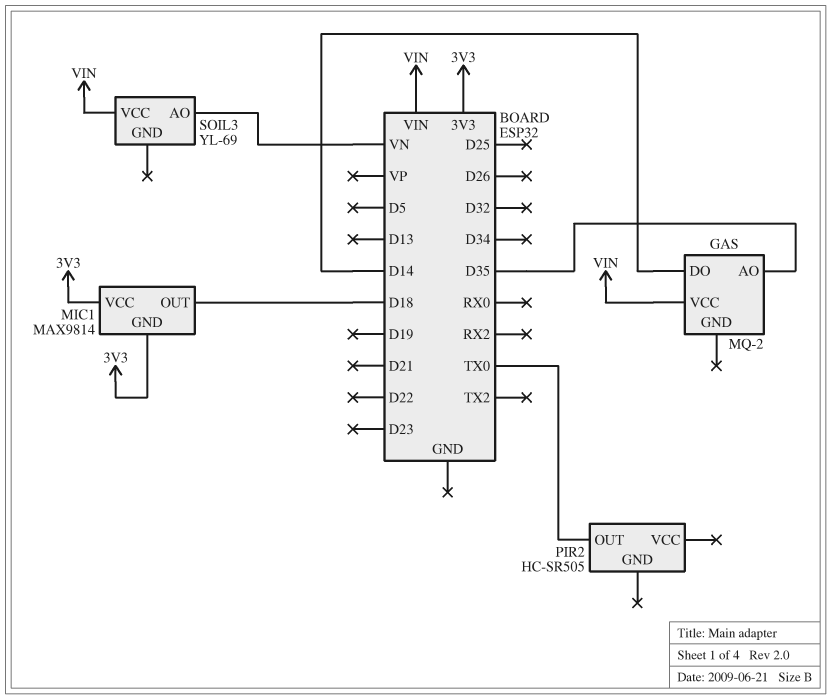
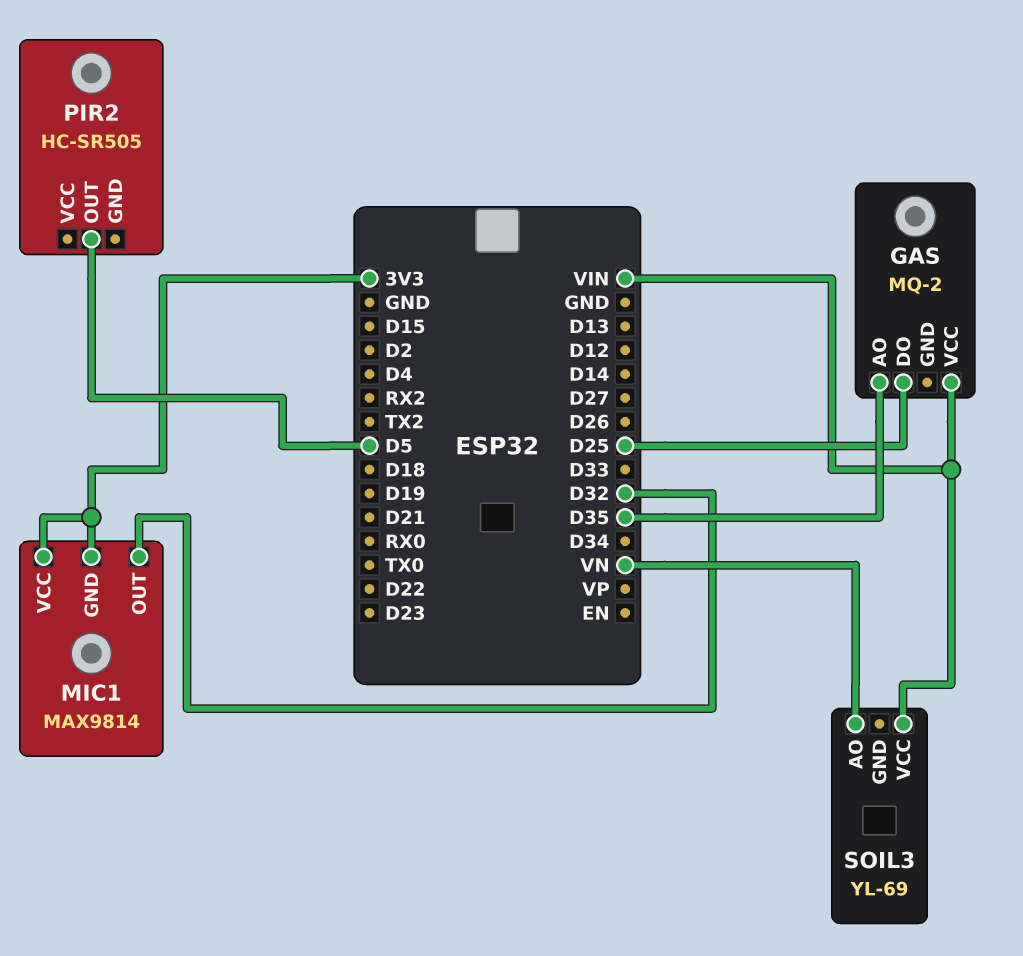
GAS pin DO: D14 -> D25
MIC1 pin OUT: D18 -> D32
PIR2 pin OUT: TX0 -> D5

